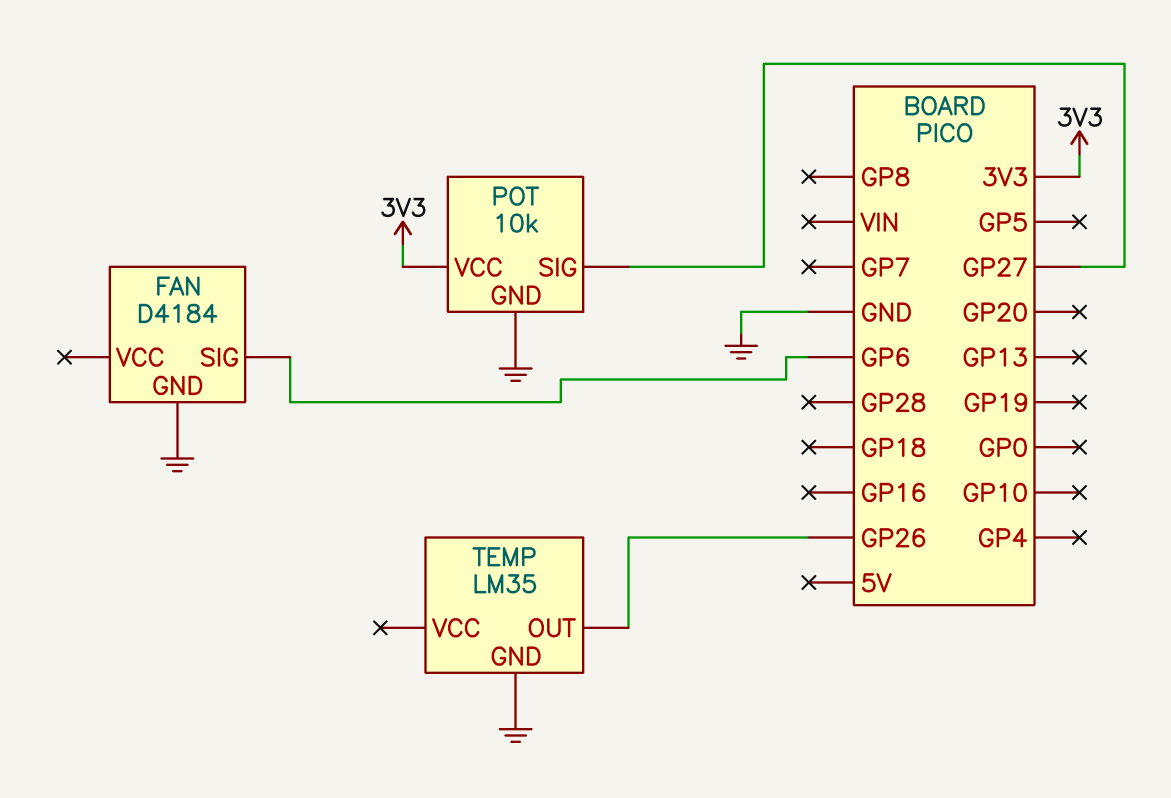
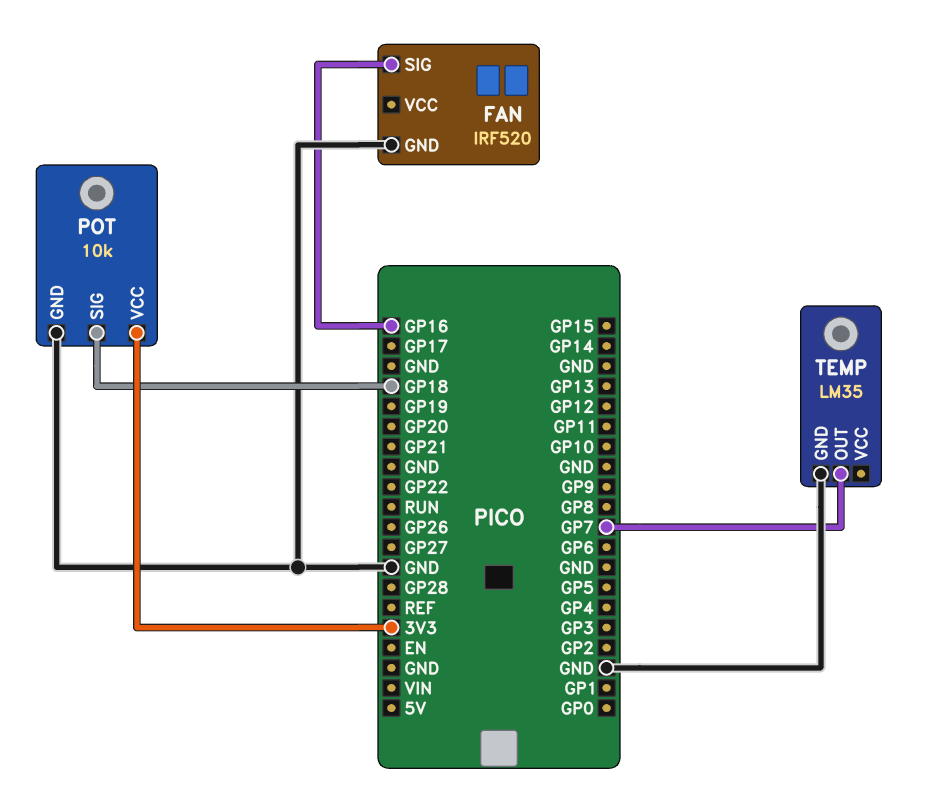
FAN: D4184 -> IRF520
FAN pin SIG: GP6 -> GP16
POT pin SIG: GP27 -> GP18
TEMP pin OUT: GP26 -> GP7

